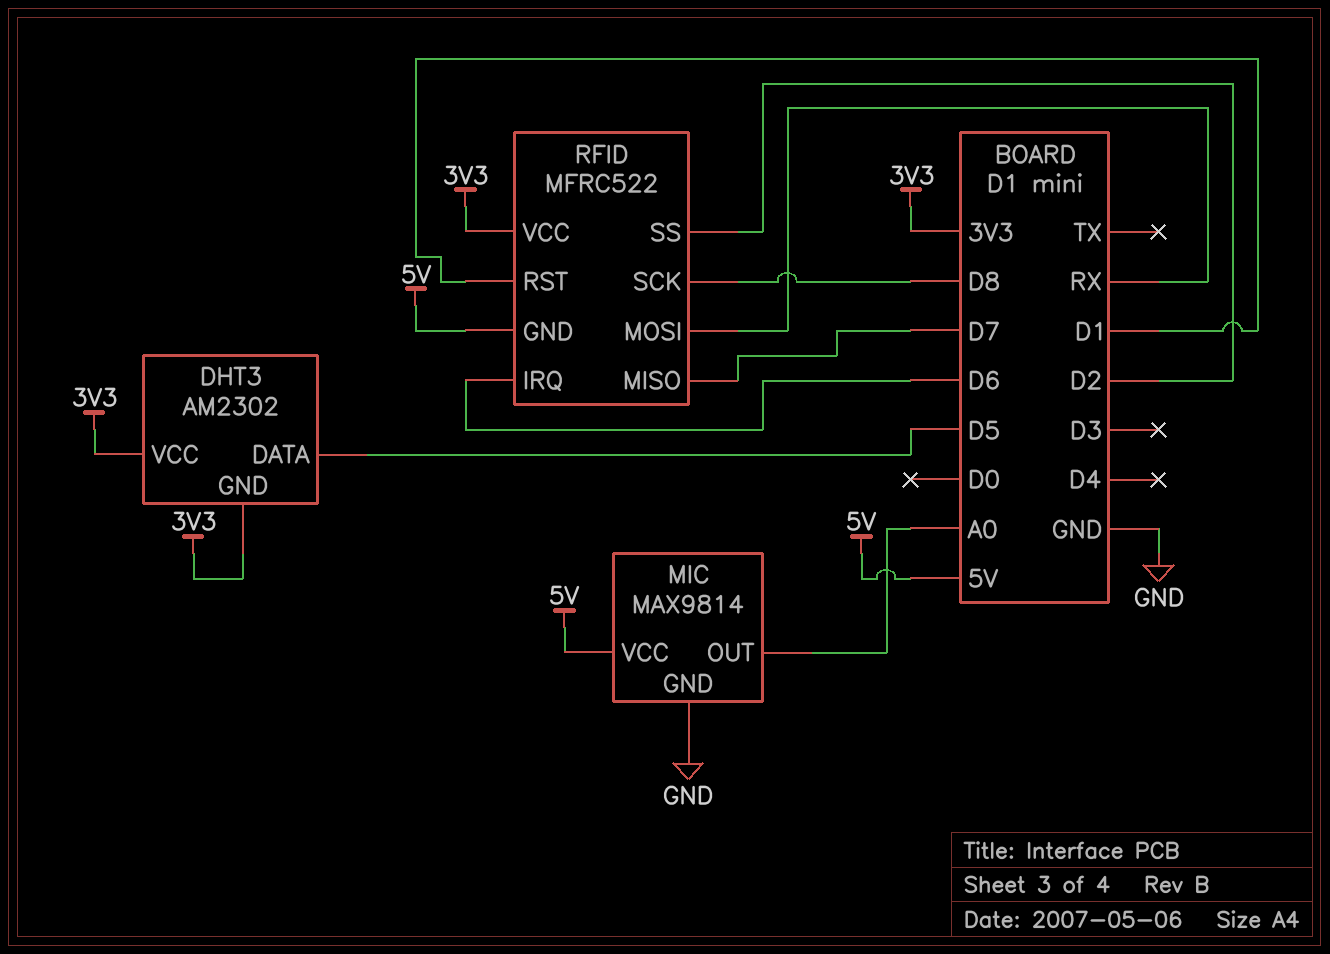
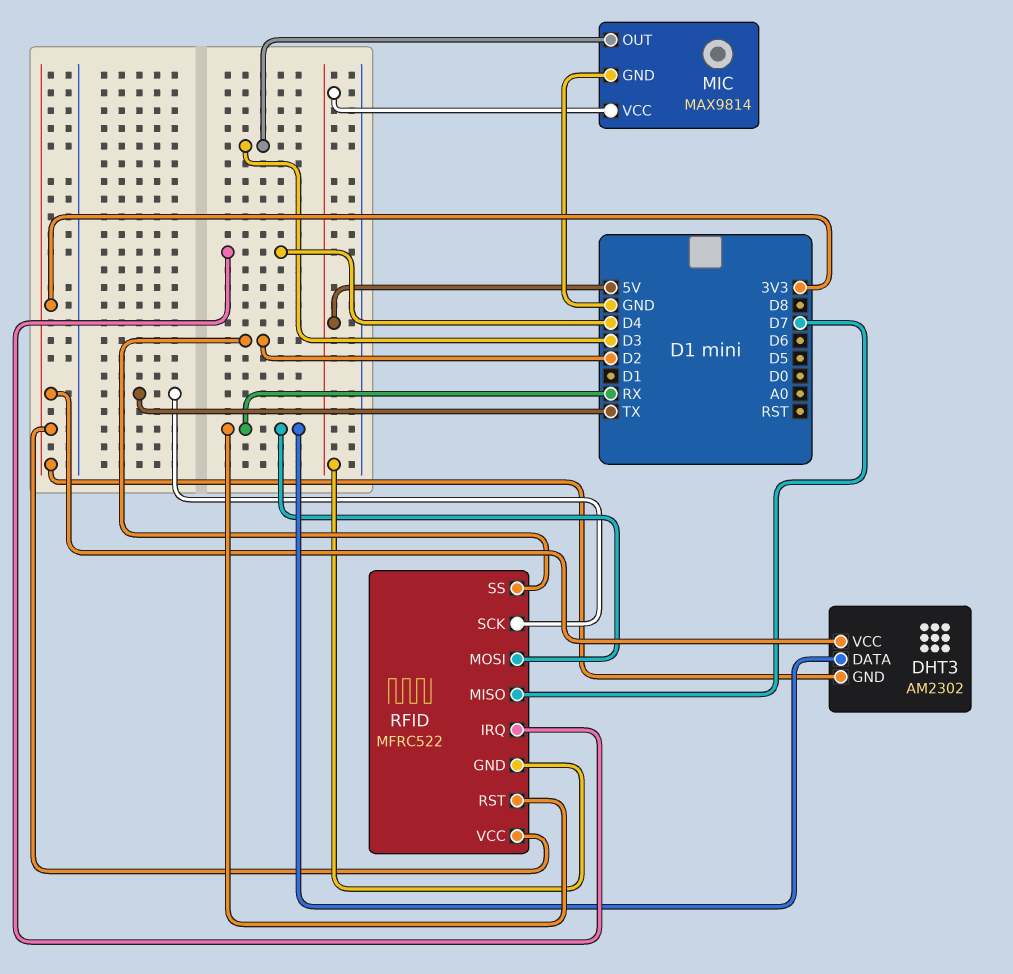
DHT3 pin DATA: D5 -> RX
MIC pin OUT: A0 -> D3
RFID pin IRQ: D6 -> D4
RFID pin RST: D1 -> RX
RFID pin SCK: D8 -> TX

